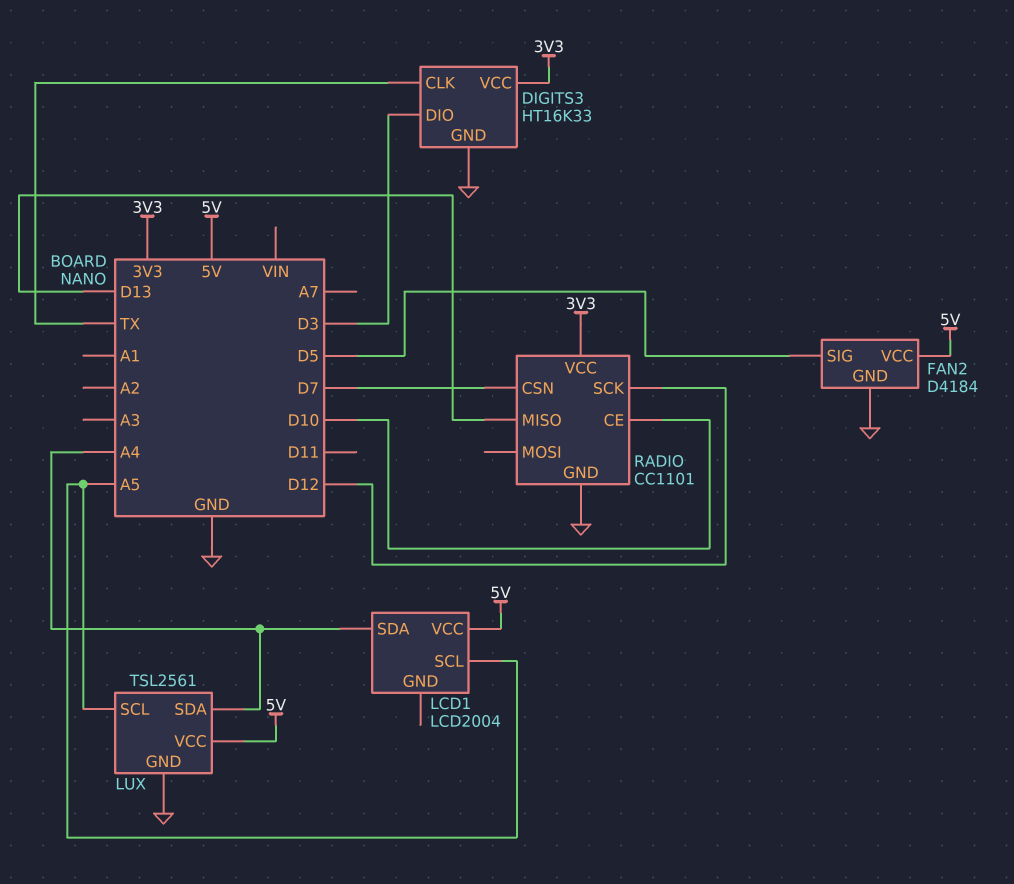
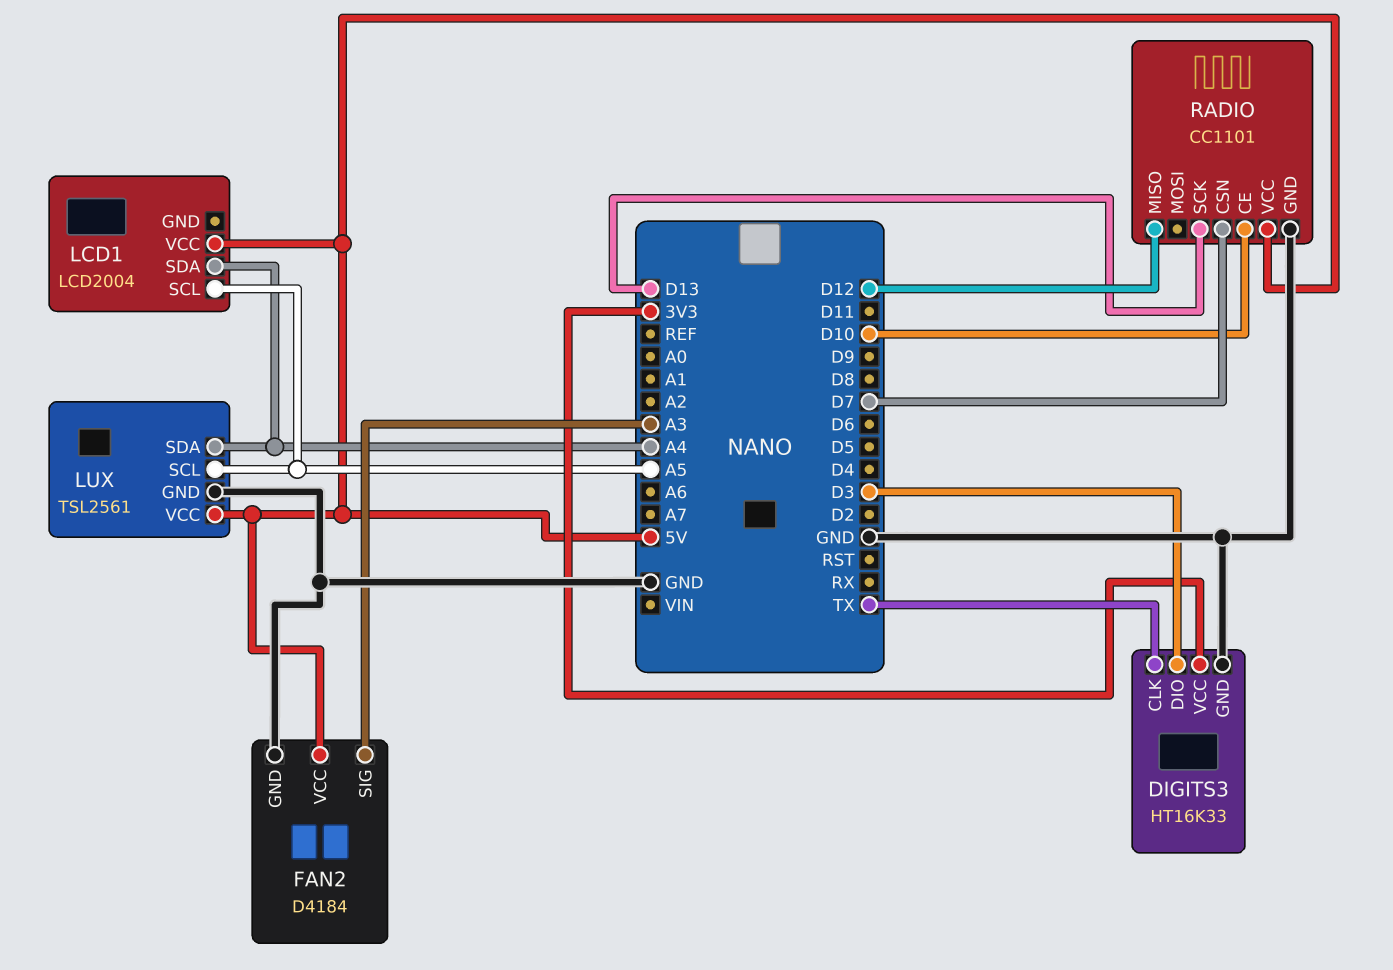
FAN2 pin SIG: D5 -> A3
RADIO pin MISO: D13 -> D12
RADIO pin SCK: D12 -> D13
RADIO pin VCC: 3V3 -> 5V

